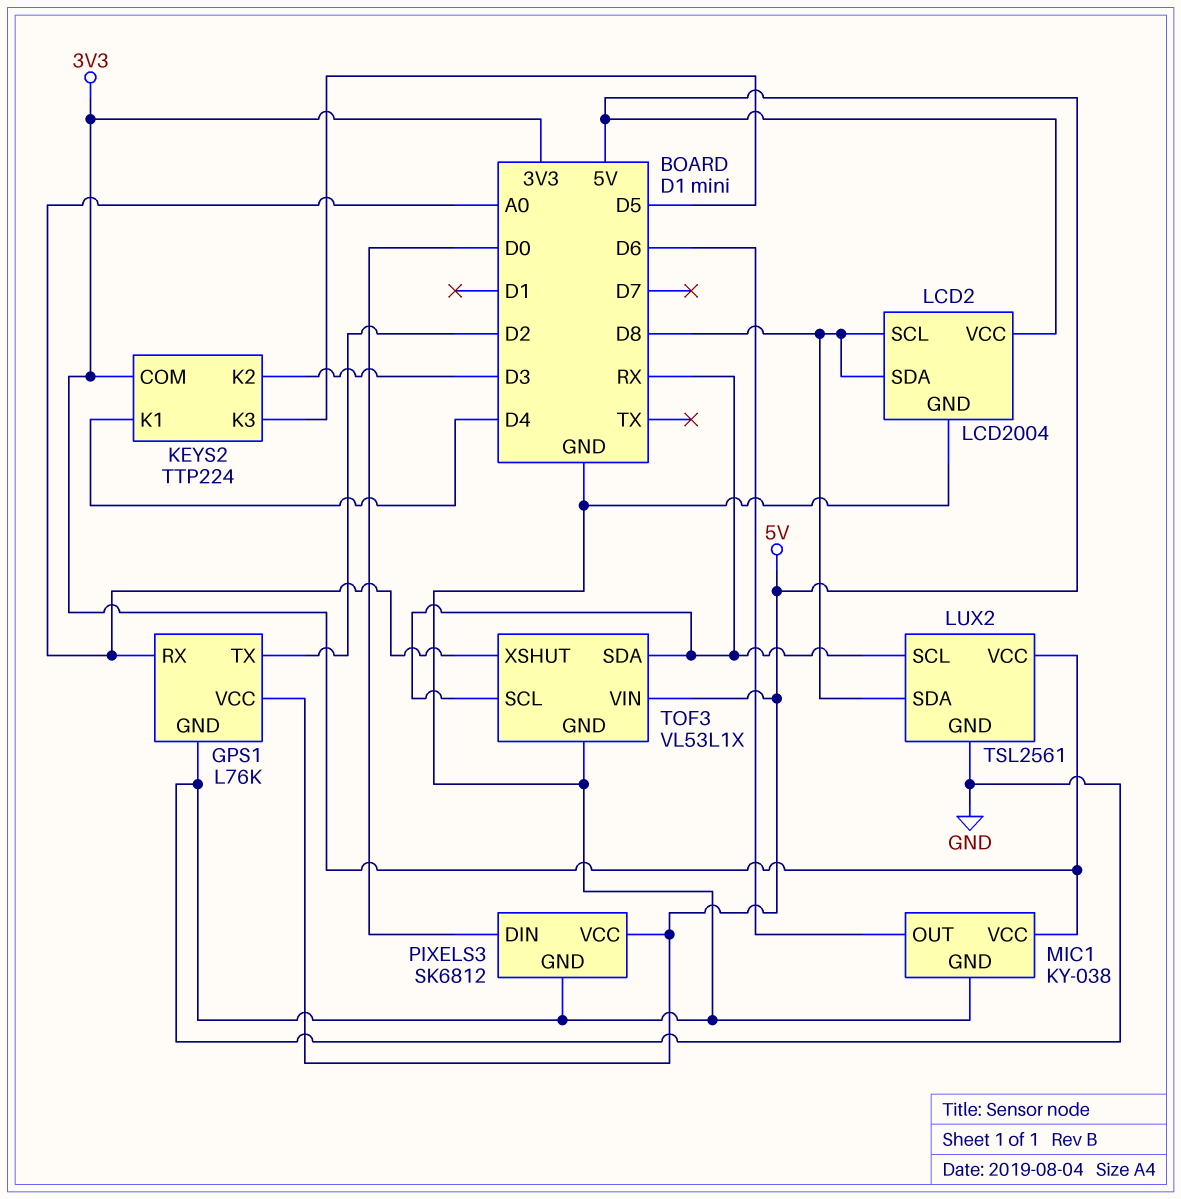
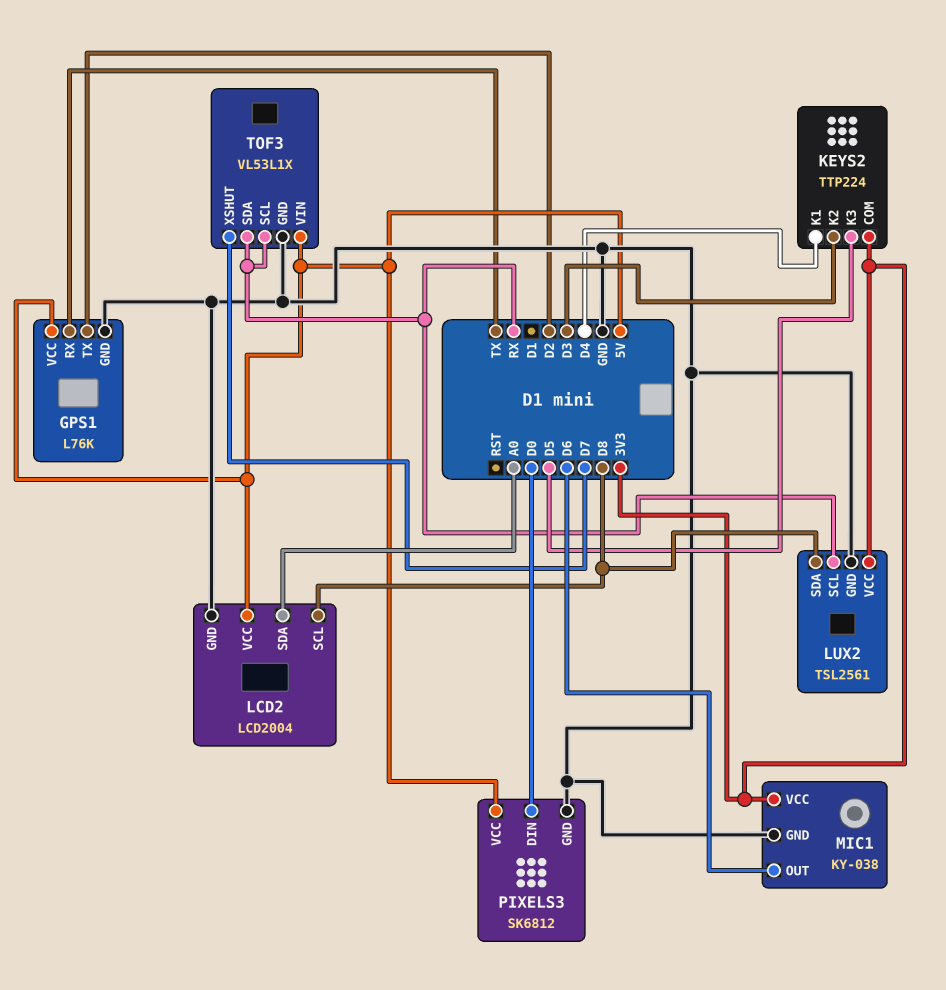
GPS1 pin RX: A0 -> TX
LCD2 pin SDA: D8 -> A0
TOF3 pin XSHUT: A0 -> D7

